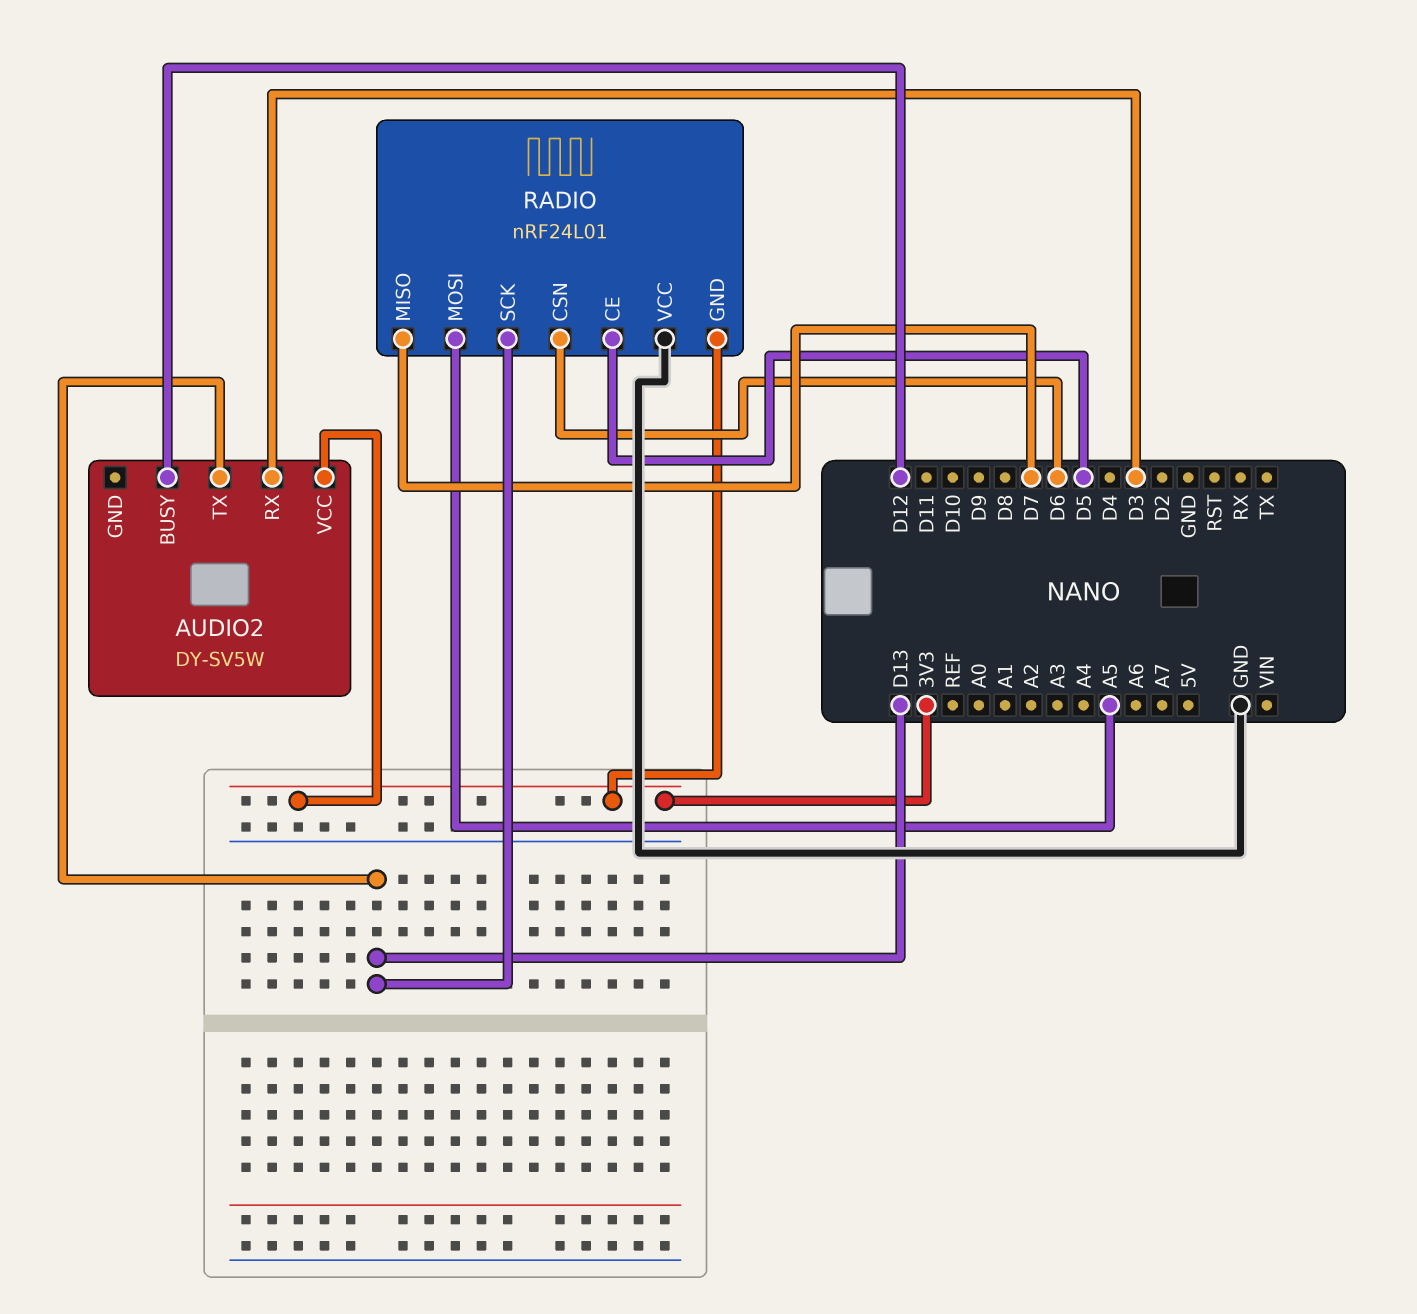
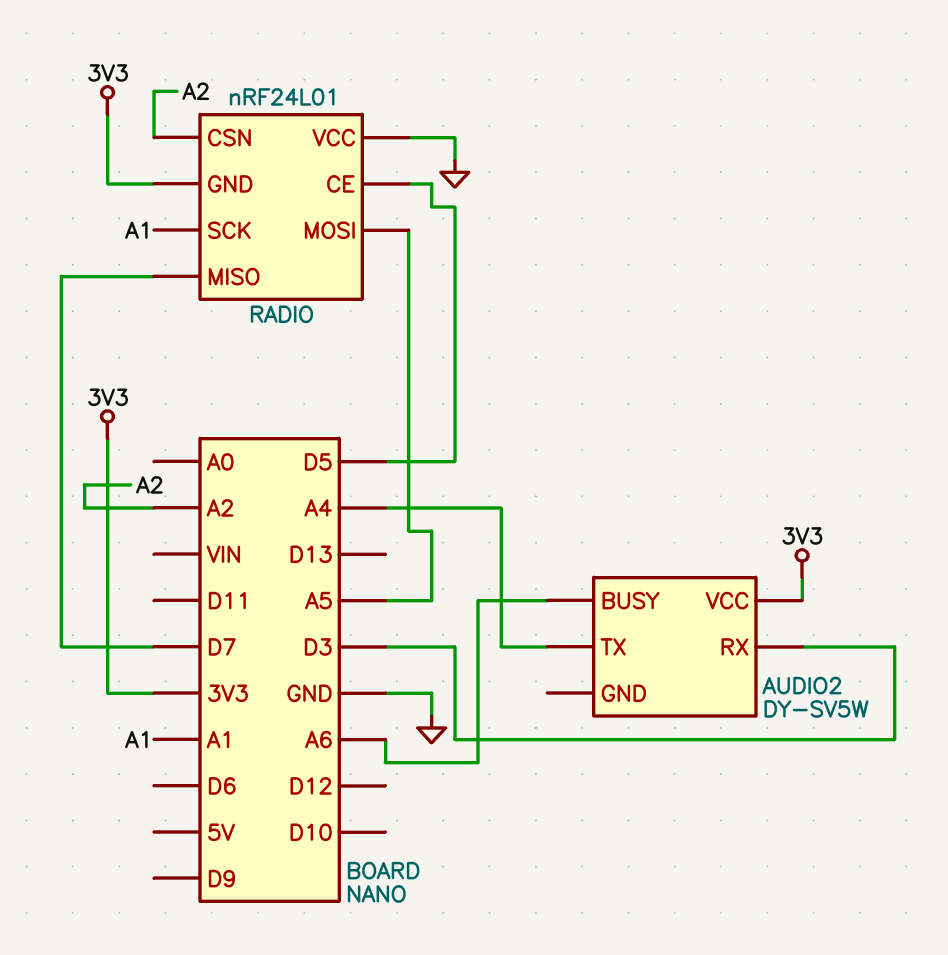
AUDIO2 pin BUSY: D12 -> A6
AUDIO2 pin TX: D13 -> A4
RADIO pin CSN: D6 -> A2
RADIO pin SCK: D13 -> A1

